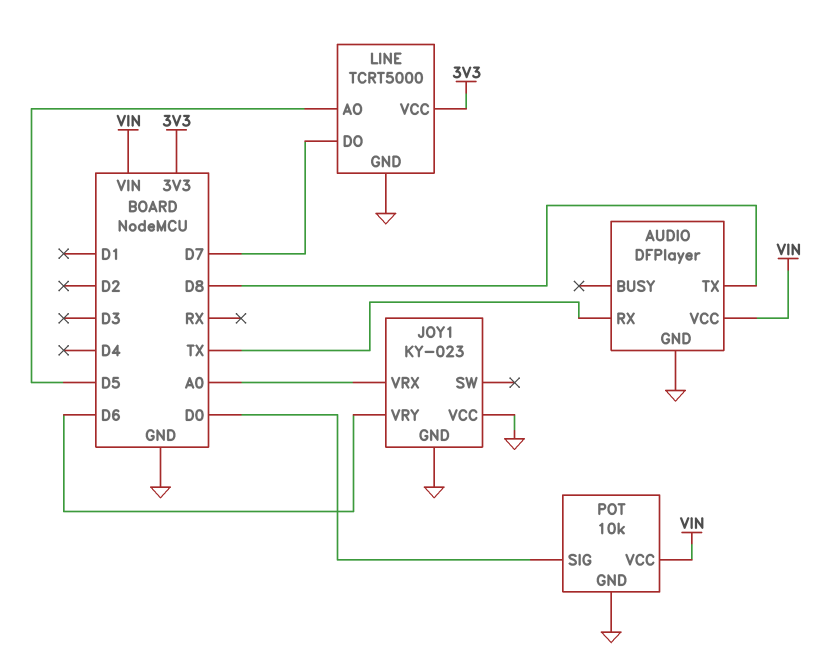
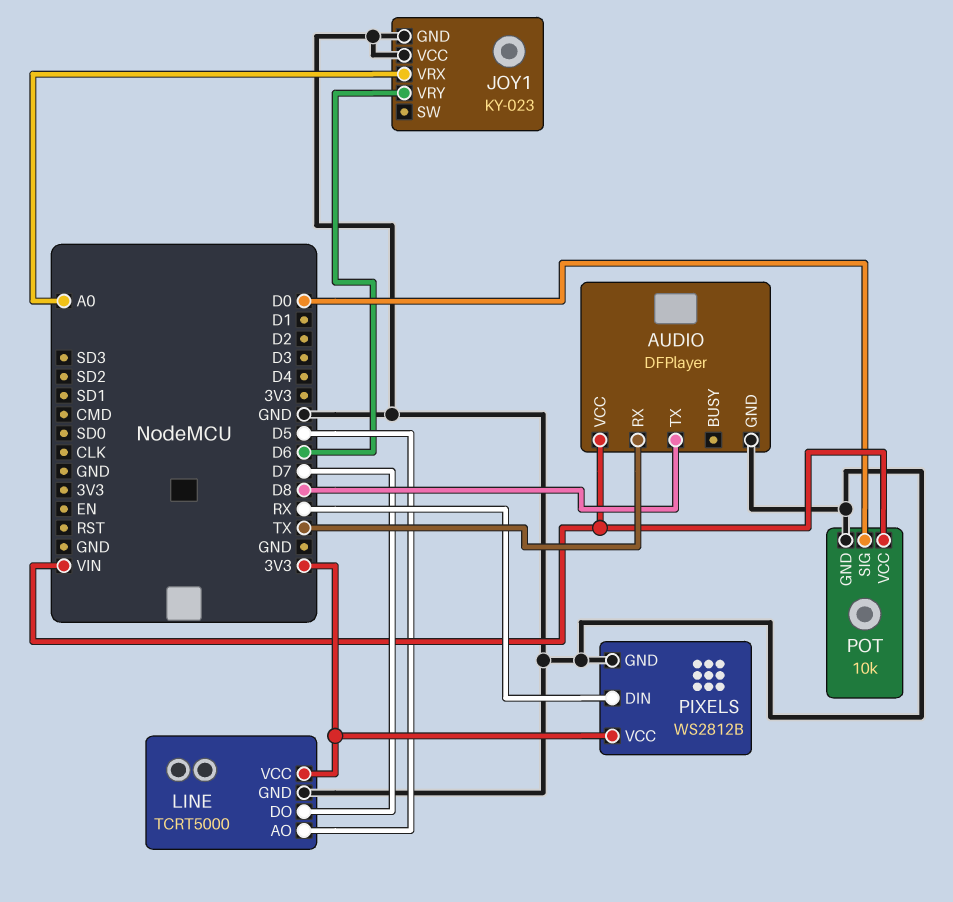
PIXELS: none -> WS2812B
PIXELS pin DIN: none -> RX
PIXELS pin GND: none -> GND
PIXELS pin VCC: none -> 3V3

